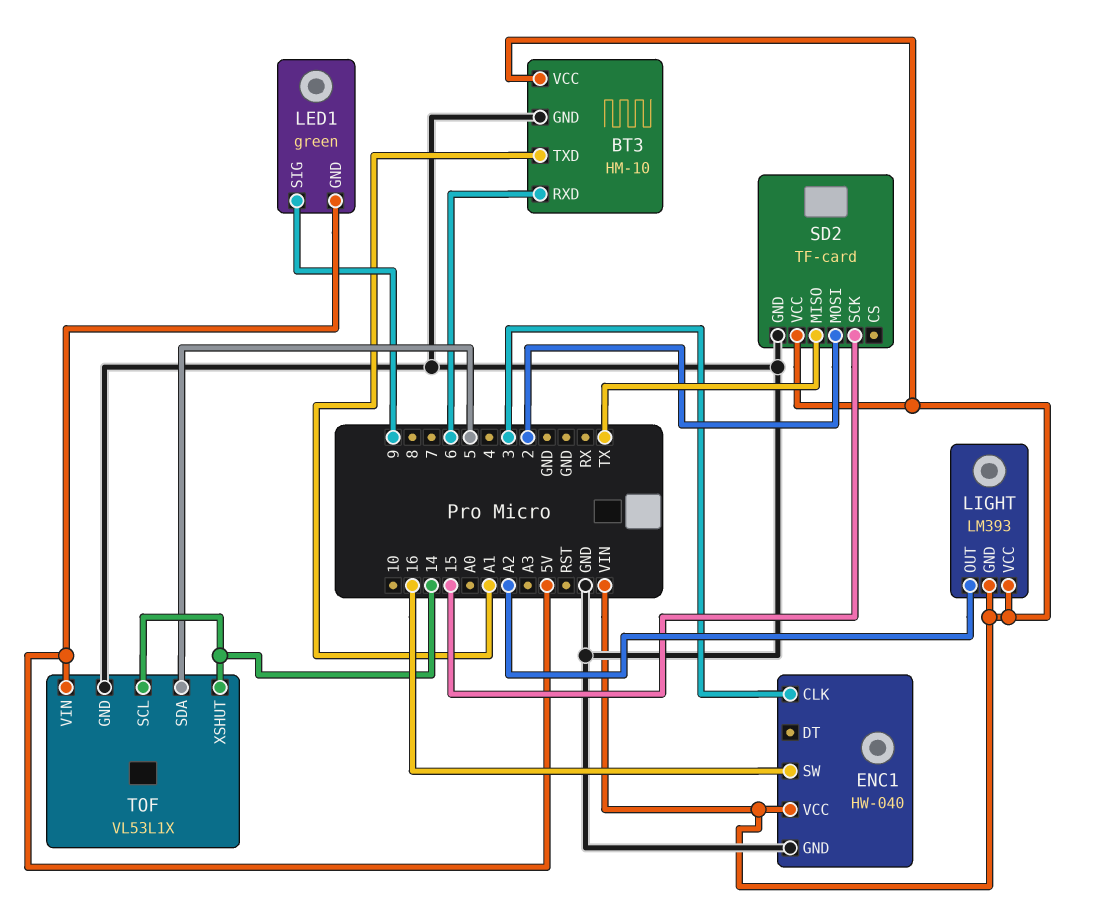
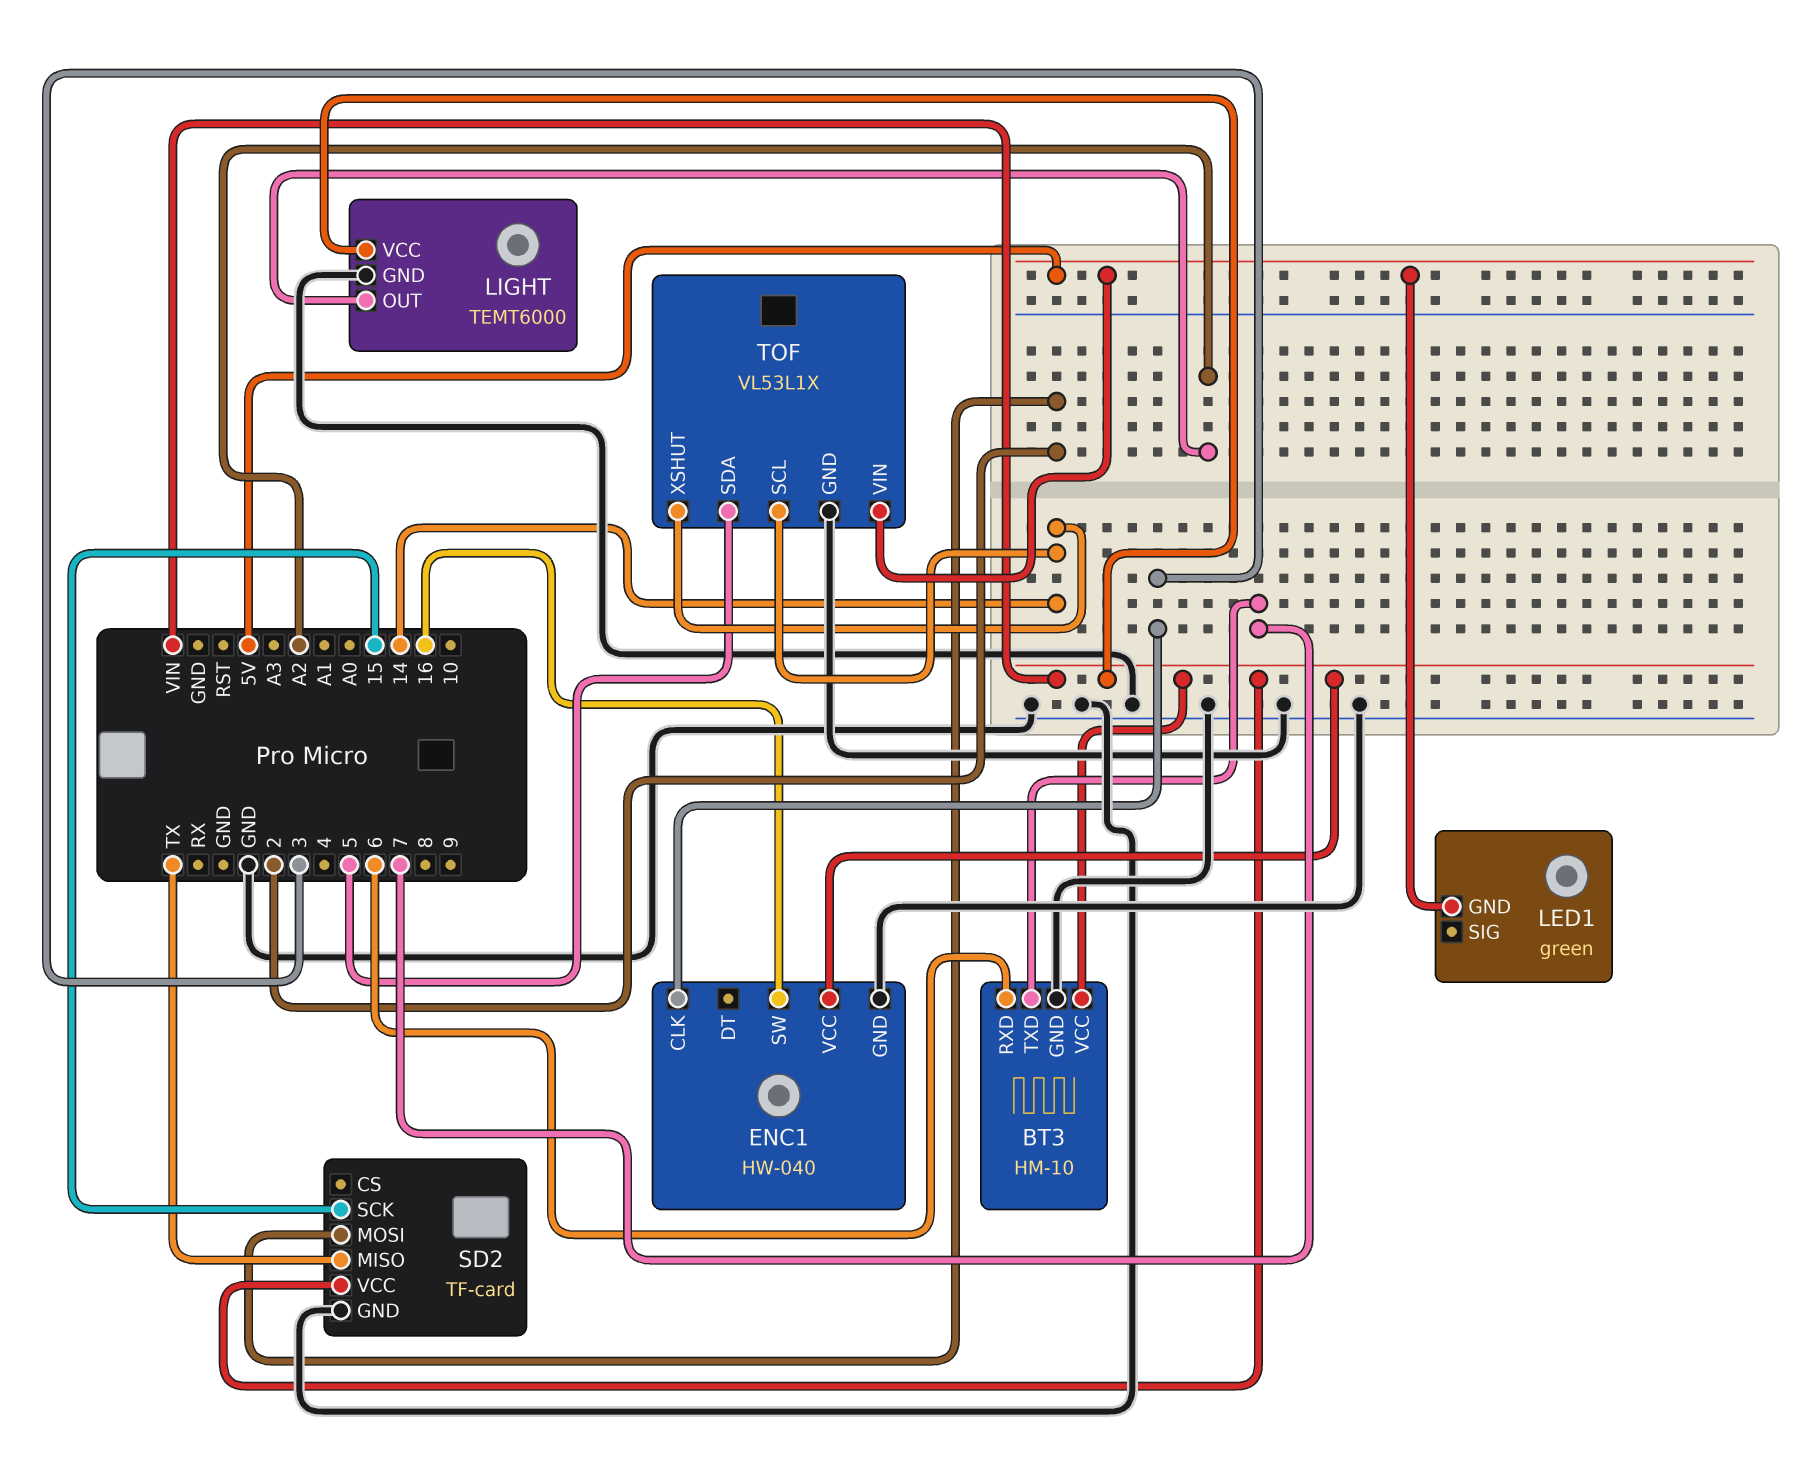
BT3 pin TXD: A1 -> 7
LED1 pin SIG: 9 -> none
LIGHT: LM393 -> TEMT6000
LIGHT pin GND: VIN -> GND

